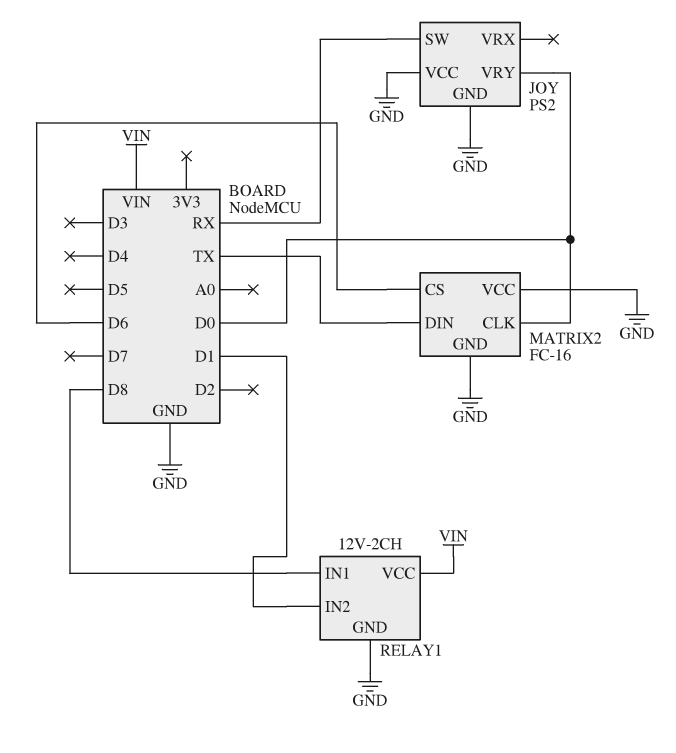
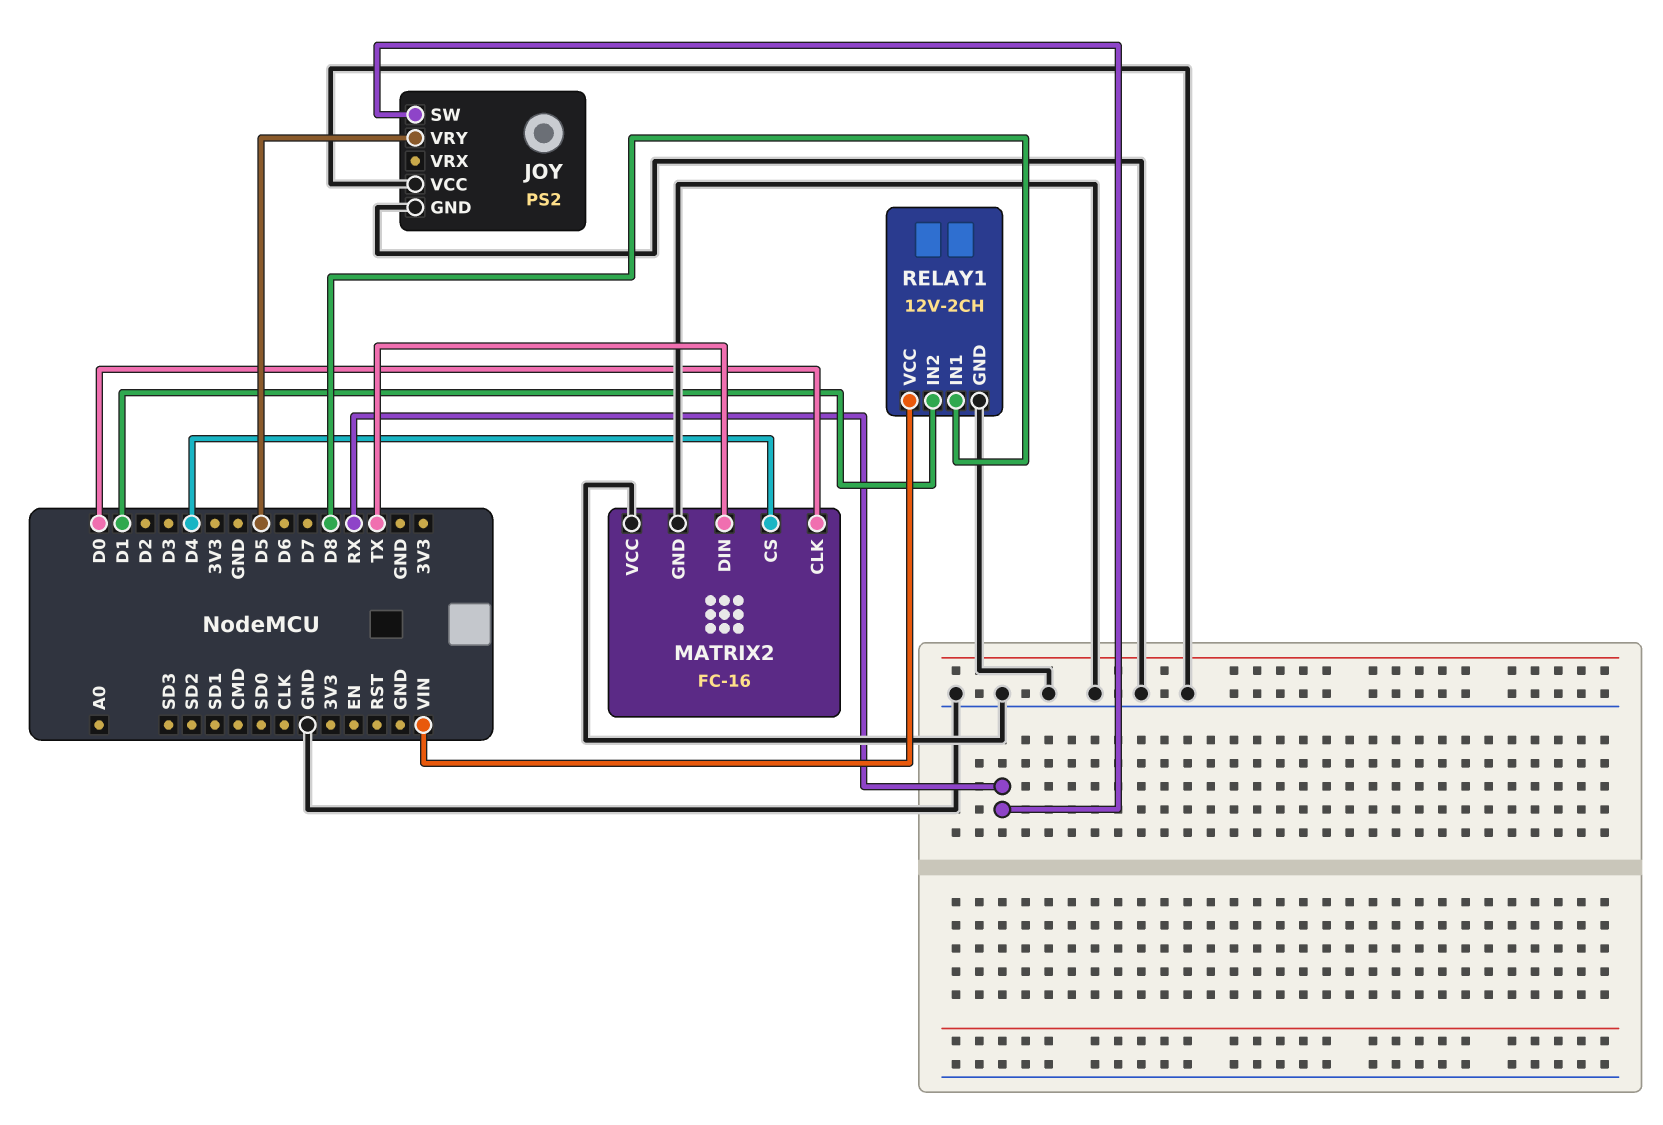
JOY pin VRY: D0 -> D5
MATRIX2 pin CS: D6 -> D4

